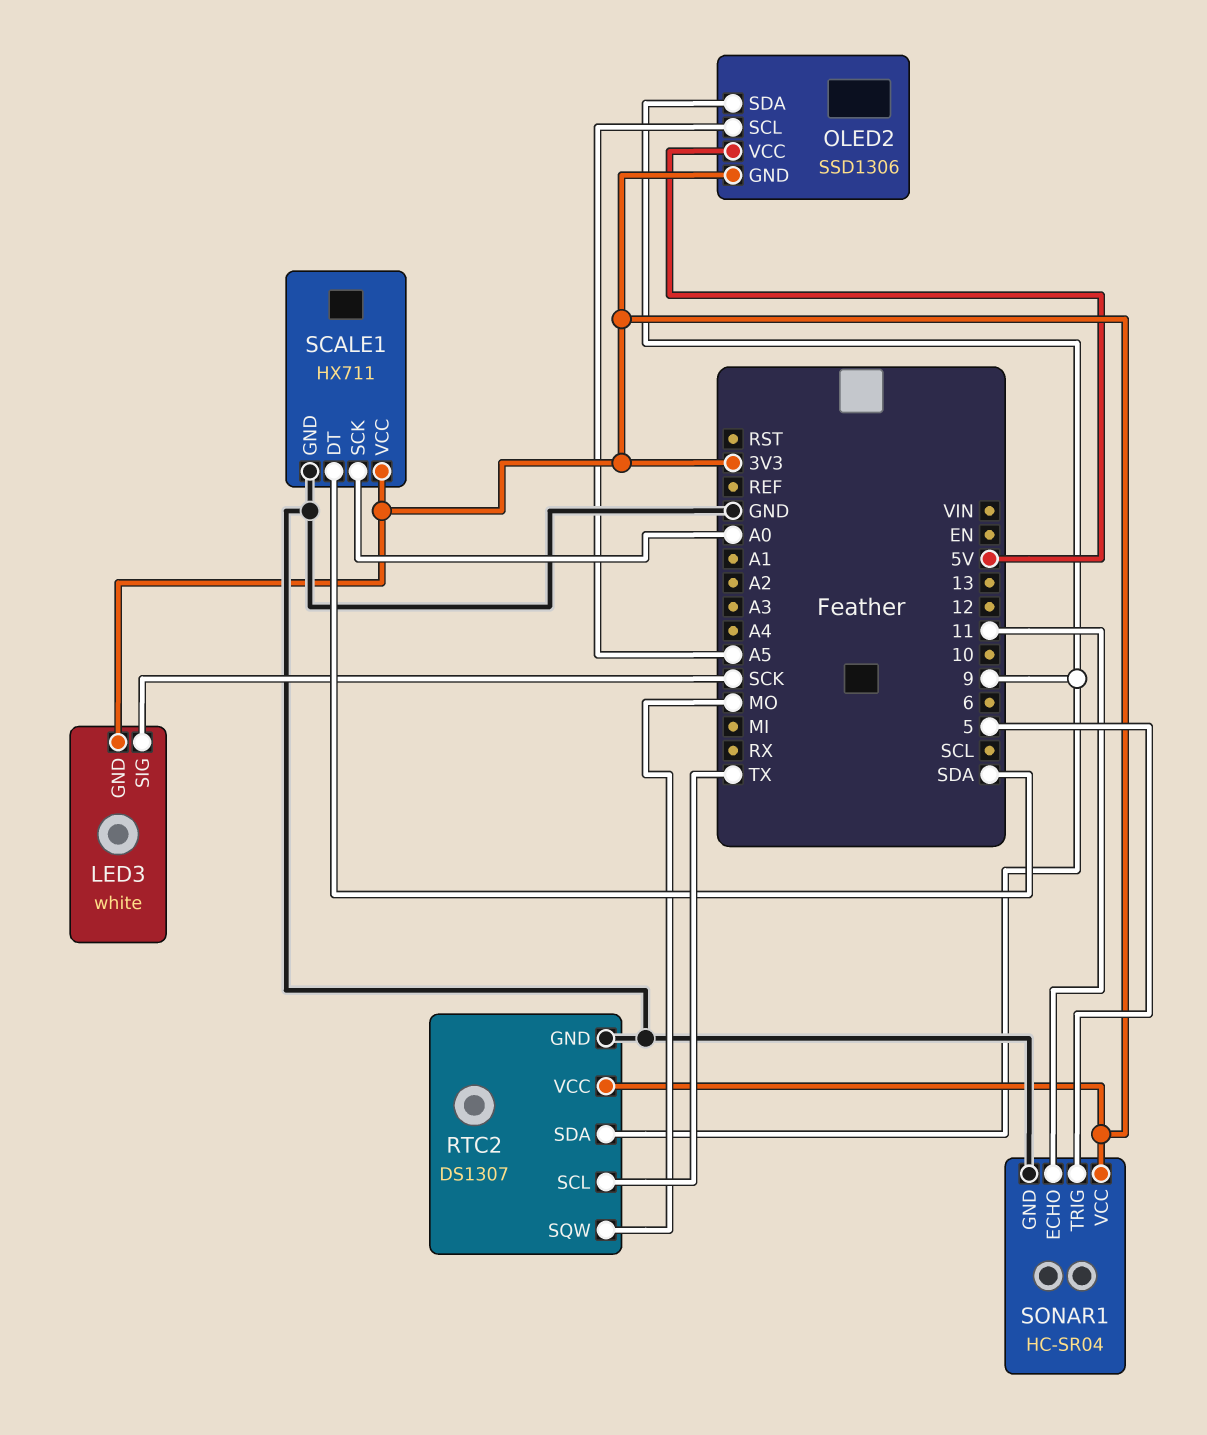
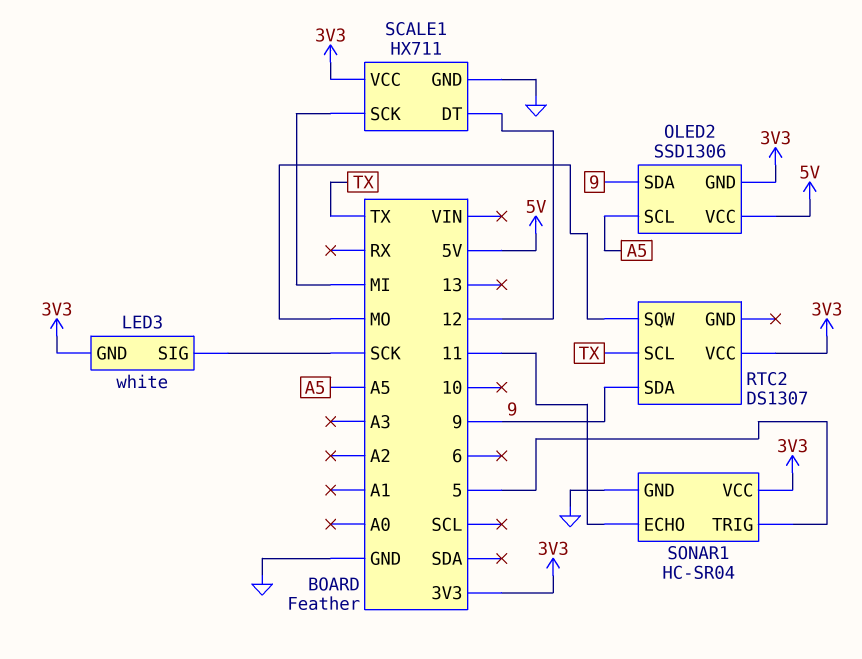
RTC2 pin GND: GND -> none
SCALE1 pin DT: SDA -> 12
SCALE1 pin SCK: A0 -> MI

